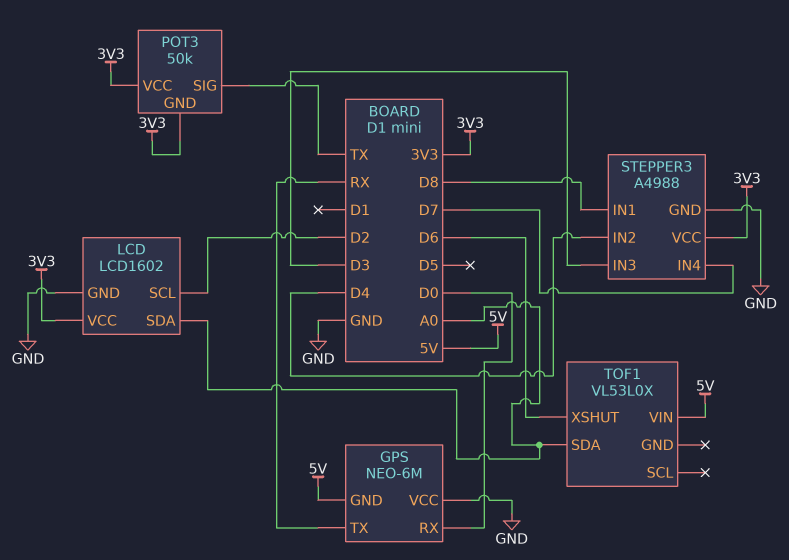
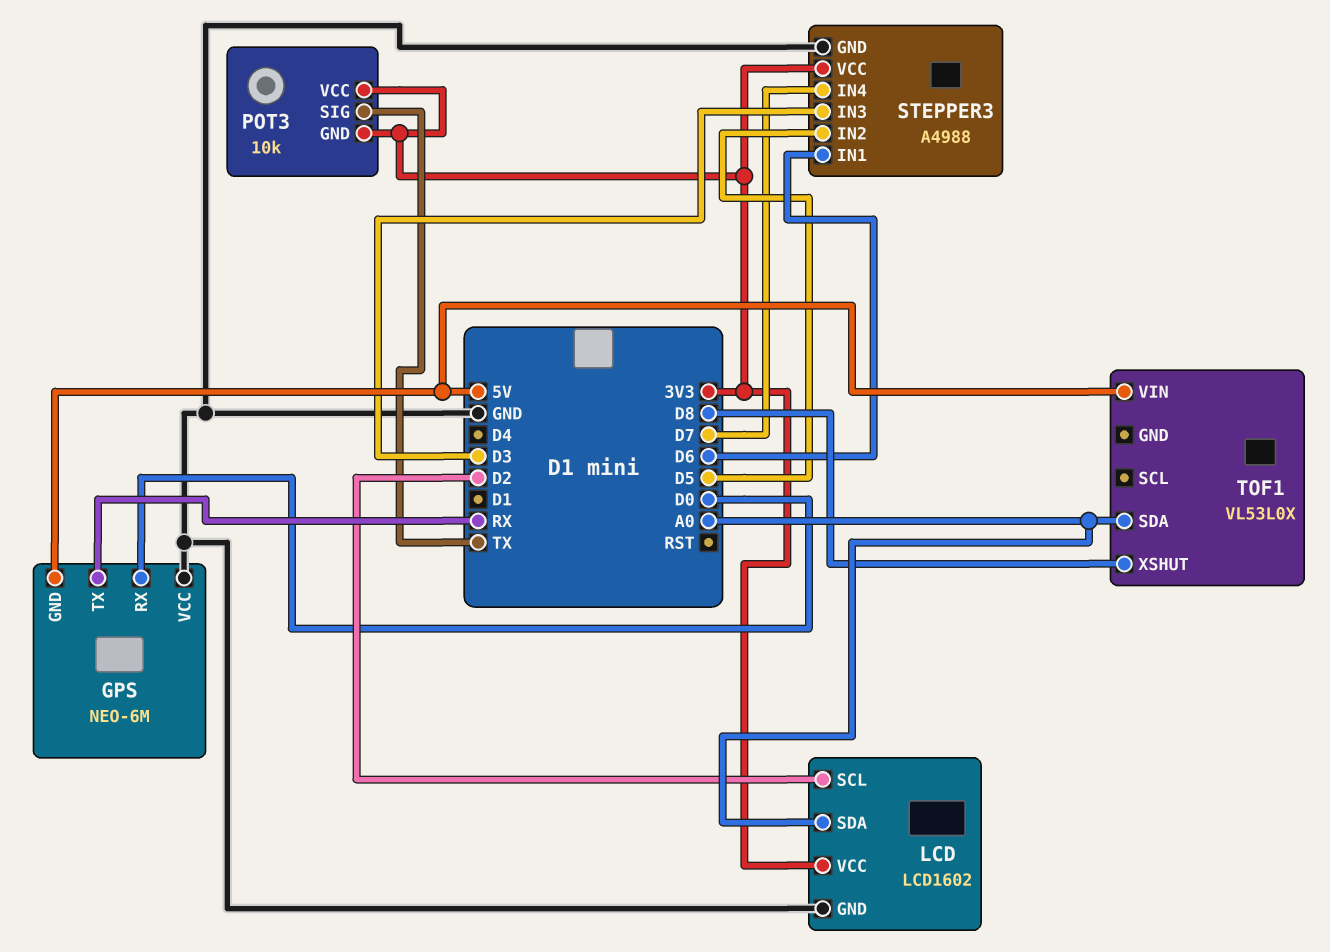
POT3: 50k -> 10k
STEPPER3 pin IN1: D8 -> D6
STEPPER3 pin IN2: D4 -> D5
TOF1 pin XSHUT: D6 -> D8

